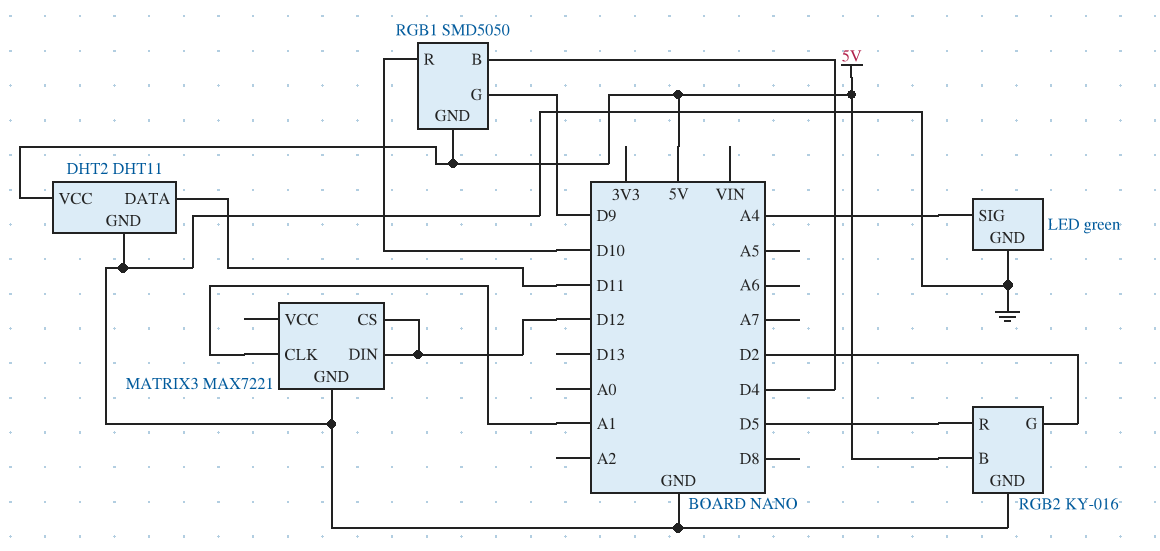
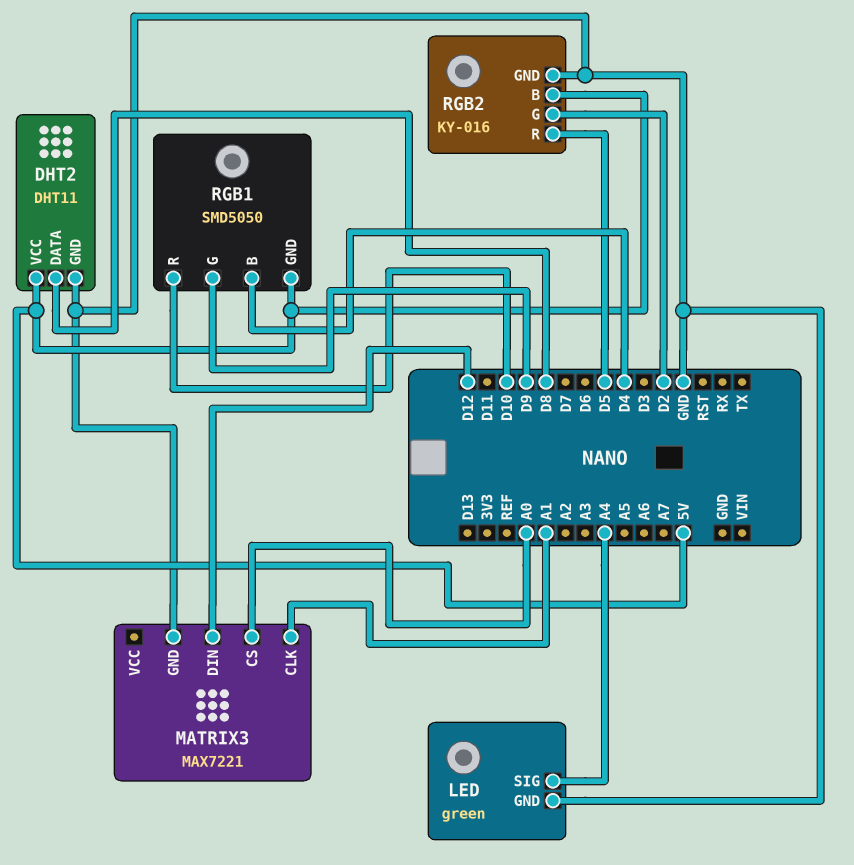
DHT2 pin DATA: D11 -> D8
MATRIX3 pin CS: D12 -> A0

